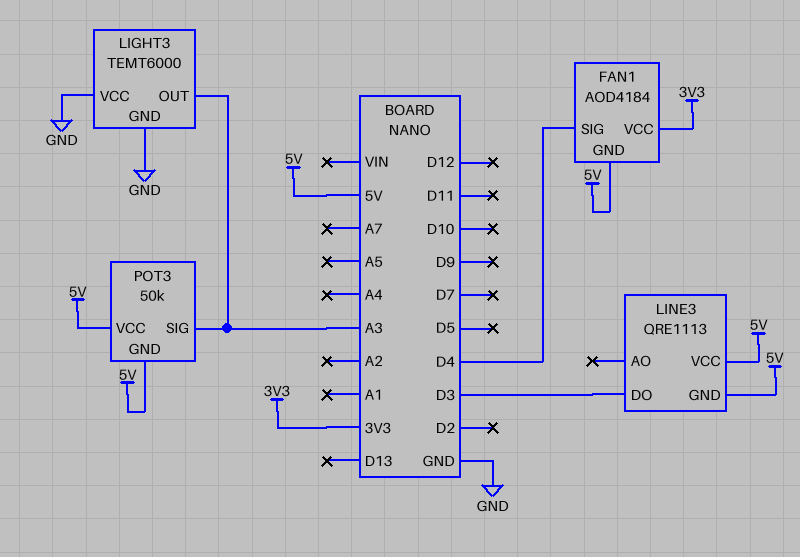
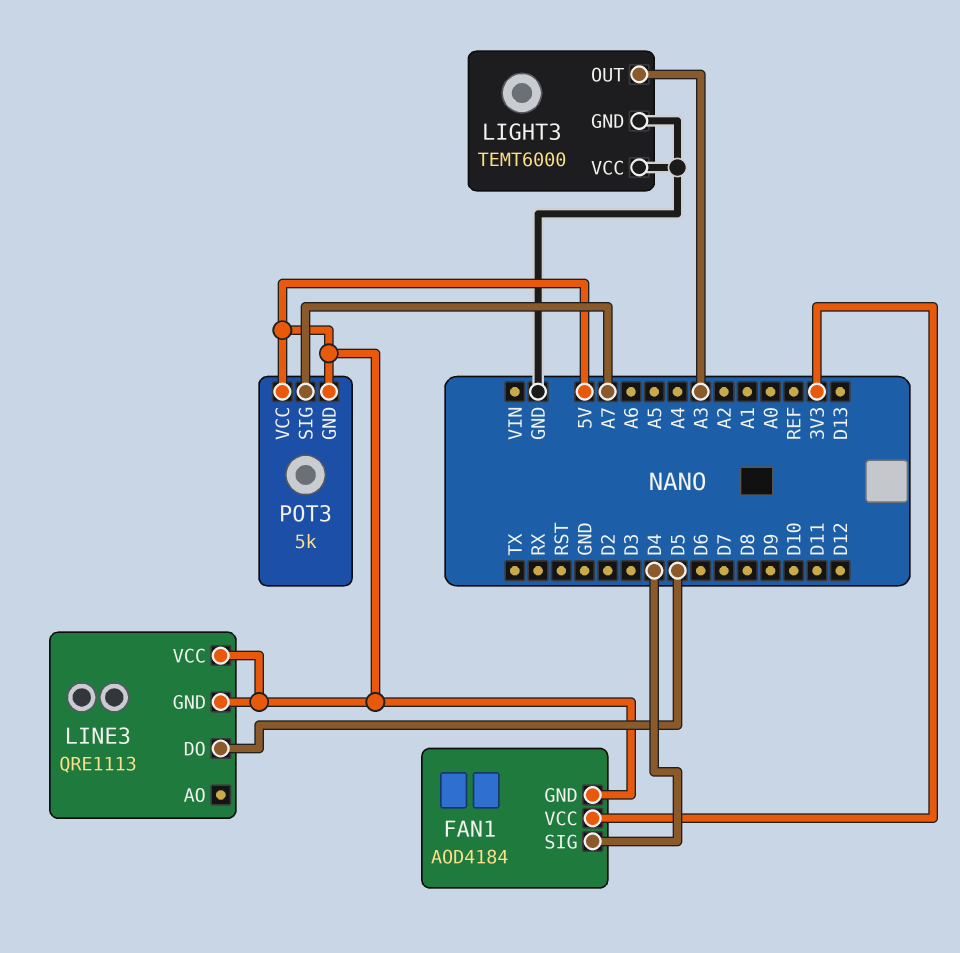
LINE3 pin DO: D3 -> D5
POT3: 50k -> 5k
POT3 pin SIG: A3 -> A7

